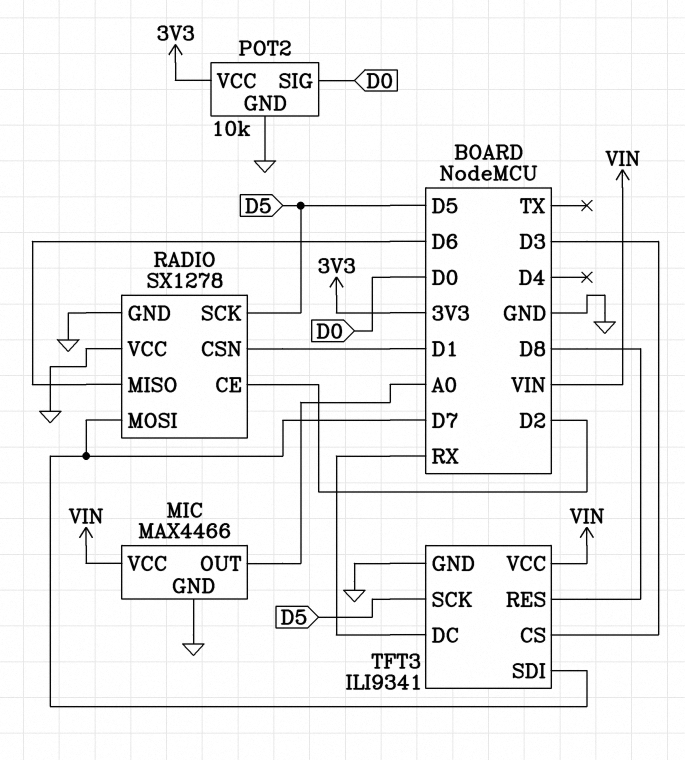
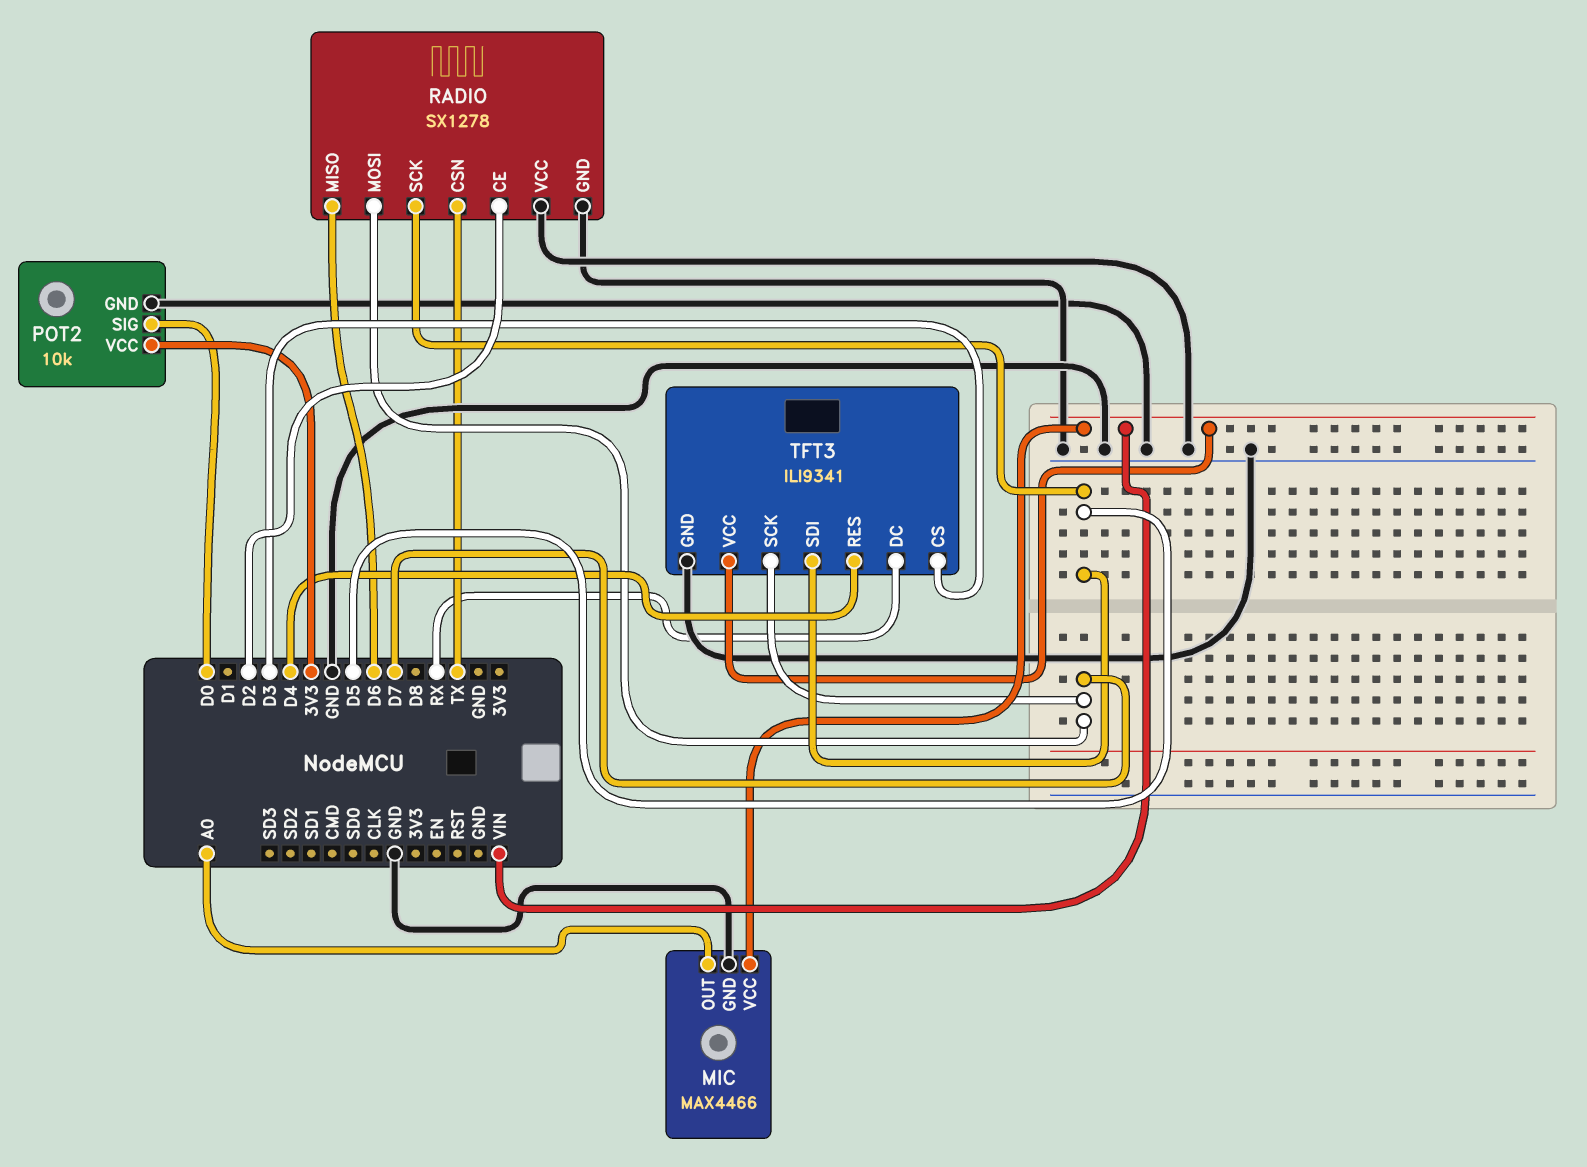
RADIO pin CSN: D1 -> TX
TFT3 pin RES: D8 -> D4
TFT3 pin SCK: D5 -> D7
TFT3 pin SDI: D7 -> D5

